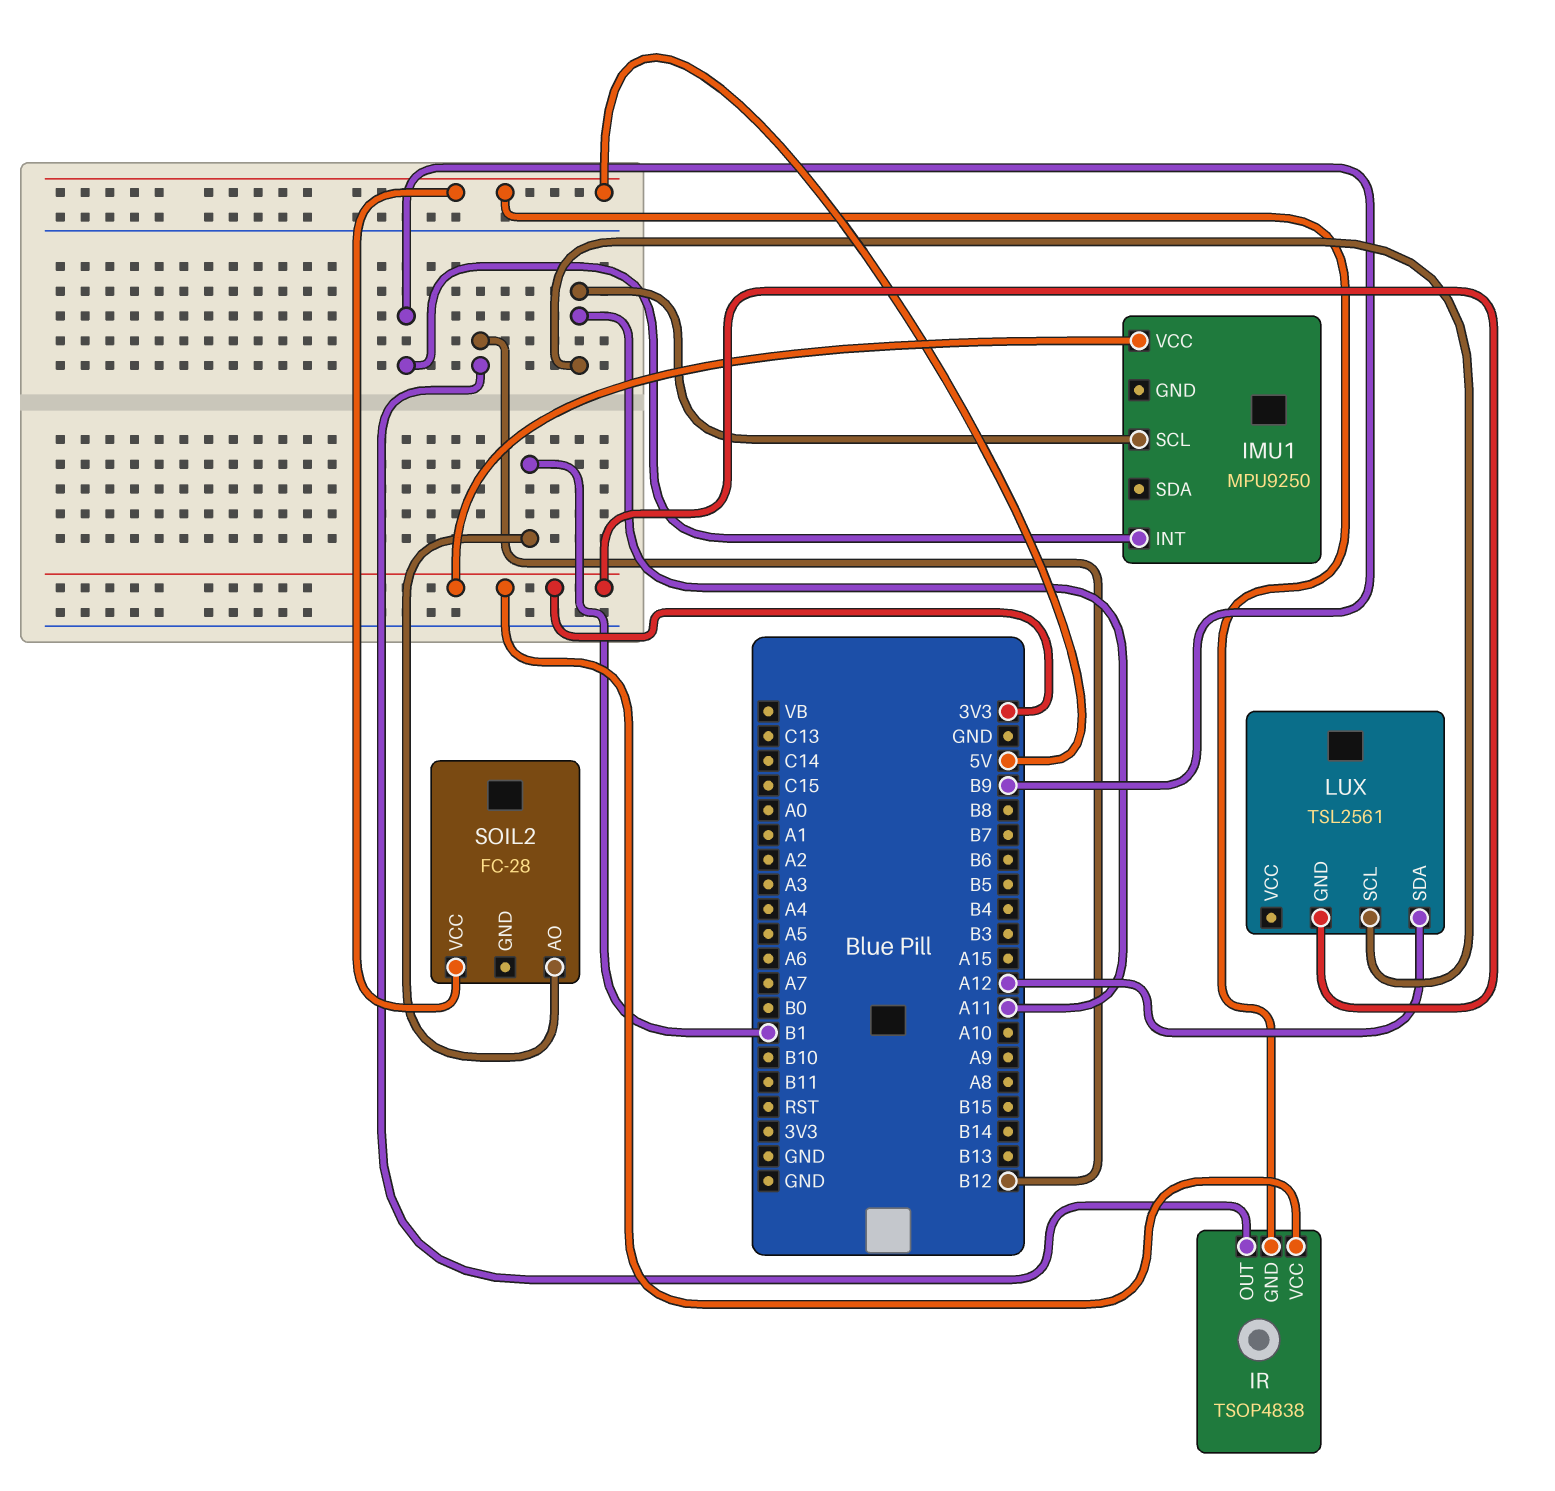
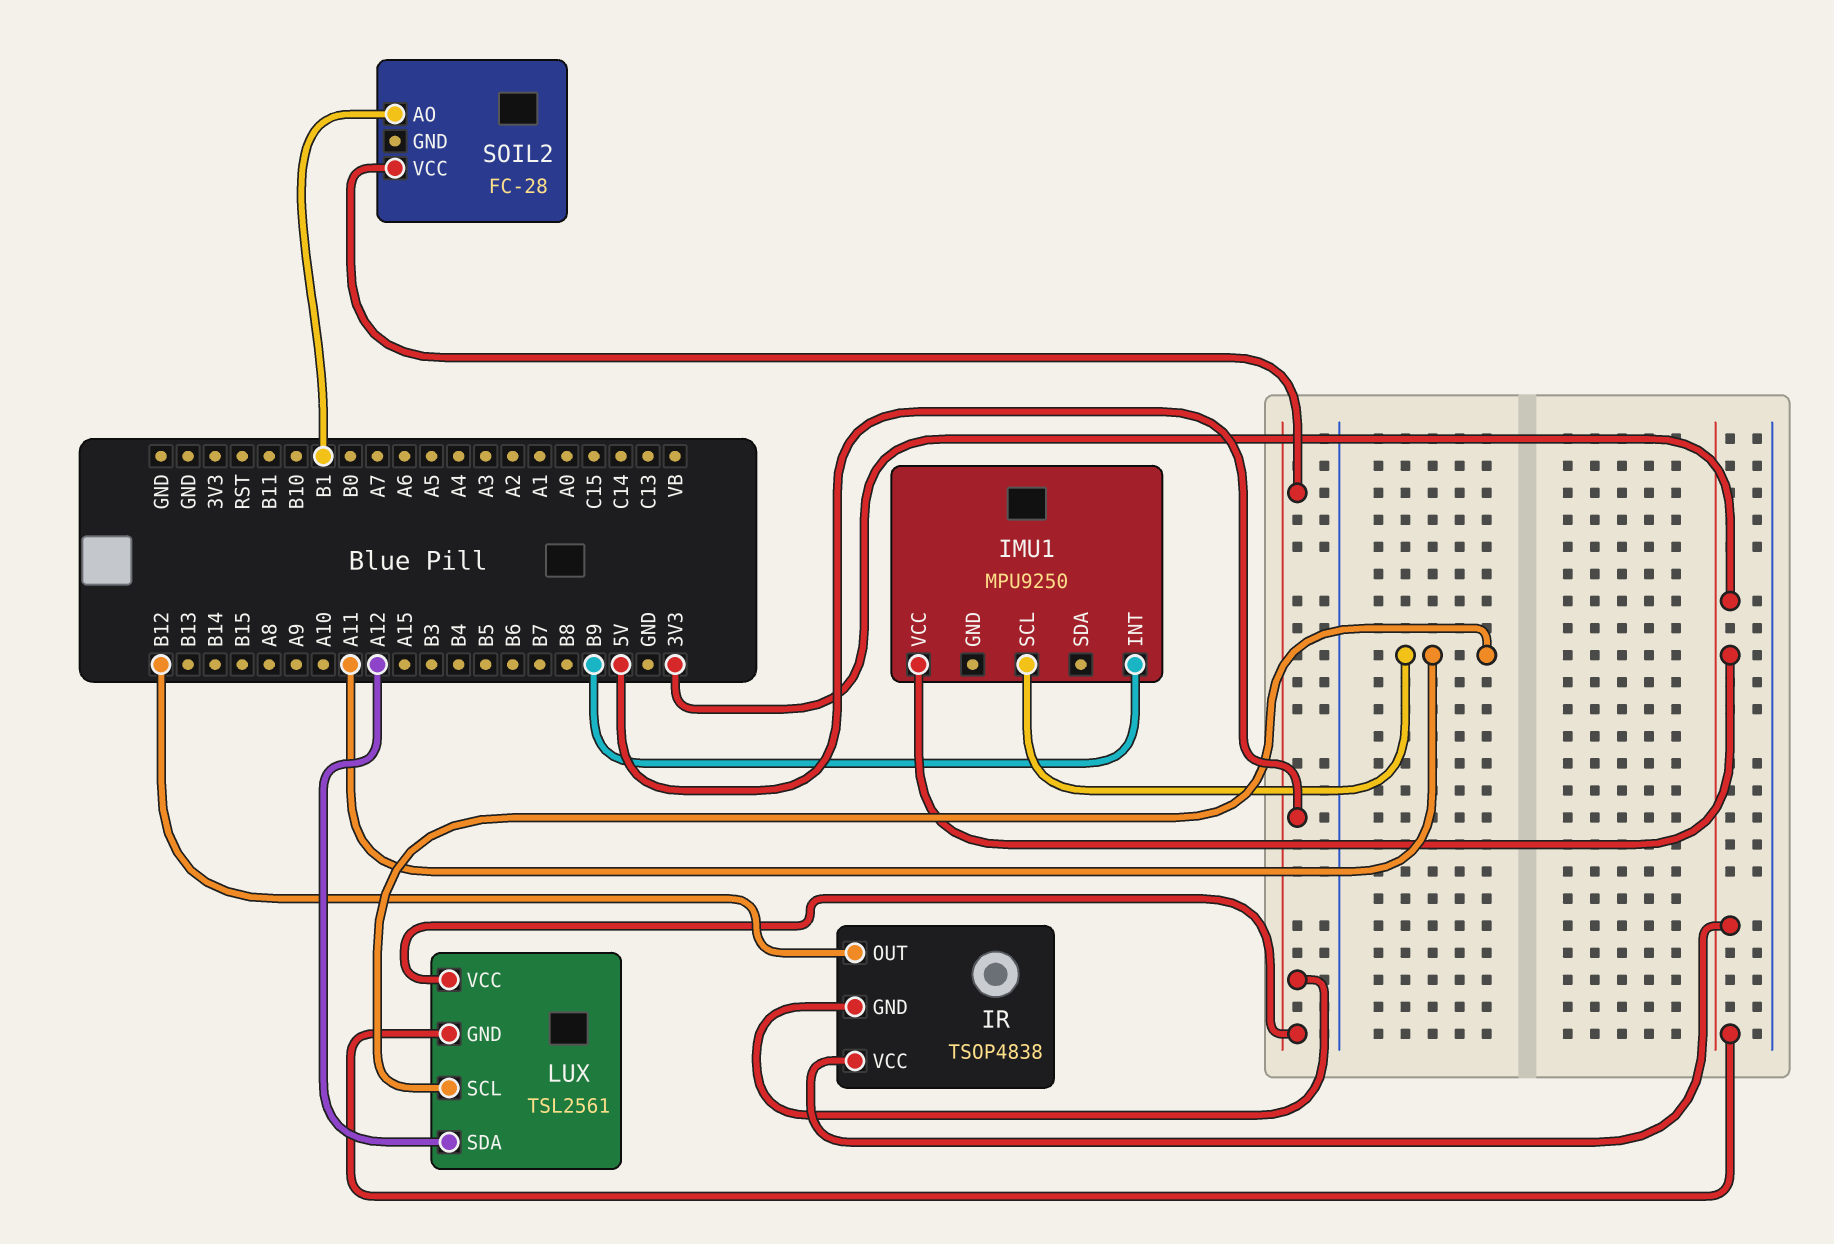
LUX pin VCC: none -> 5V

